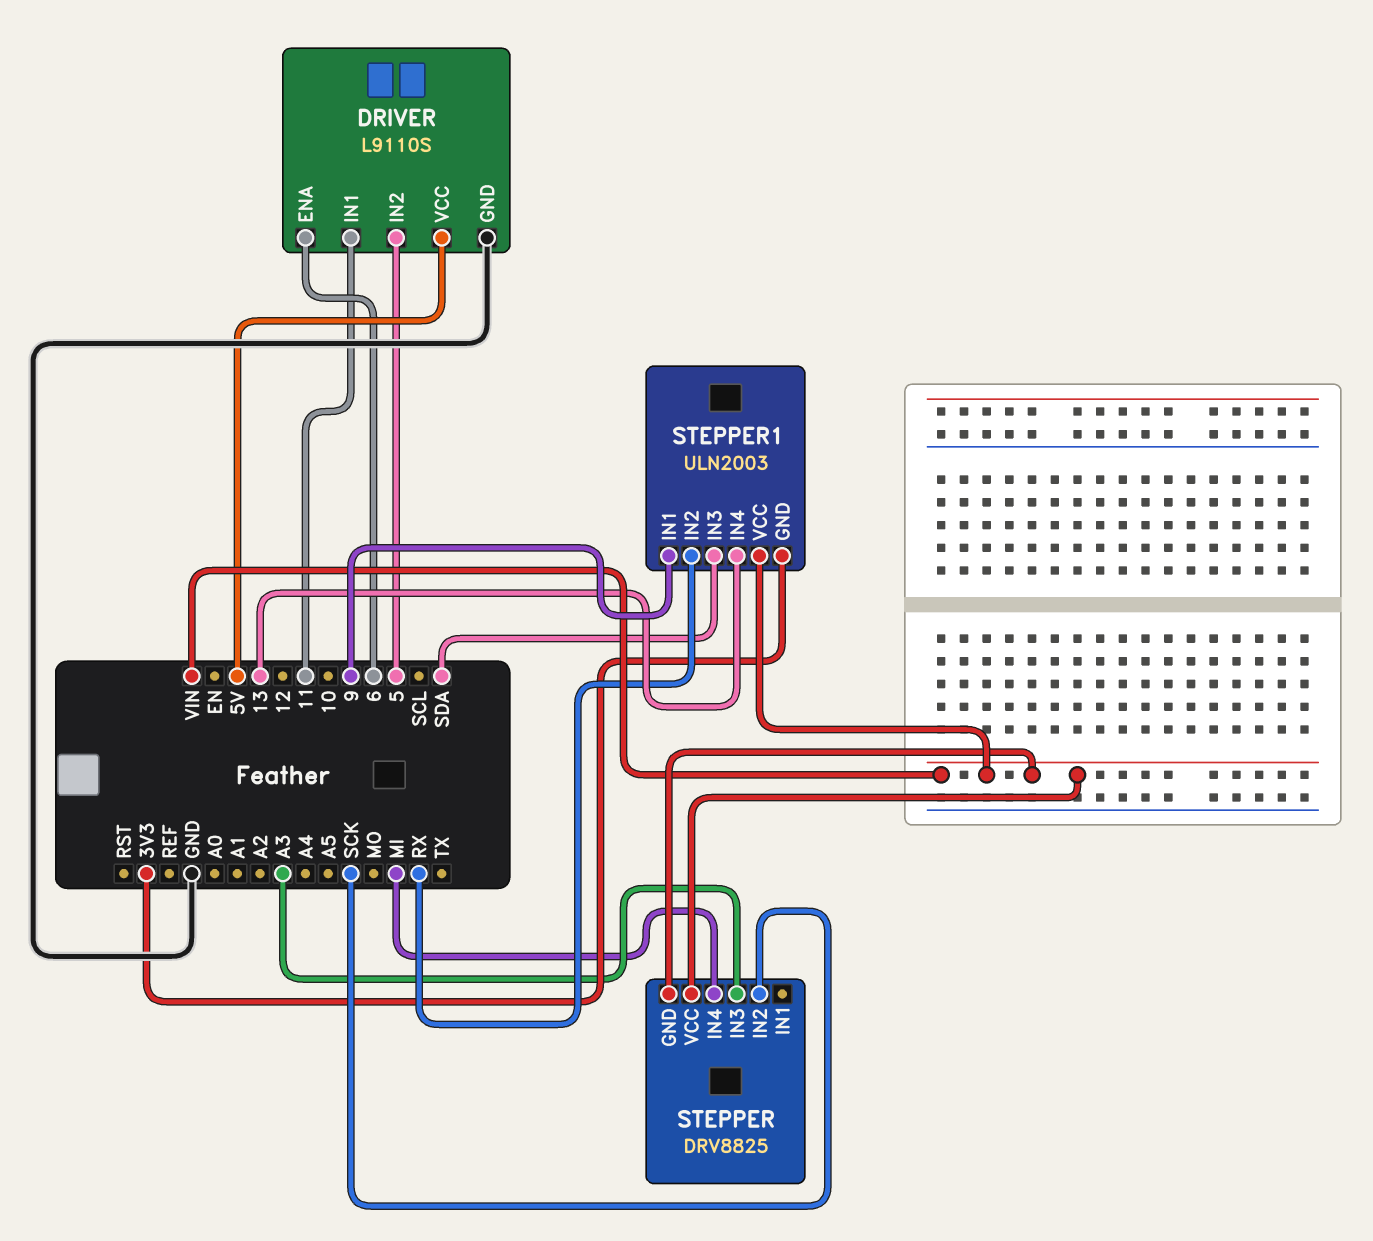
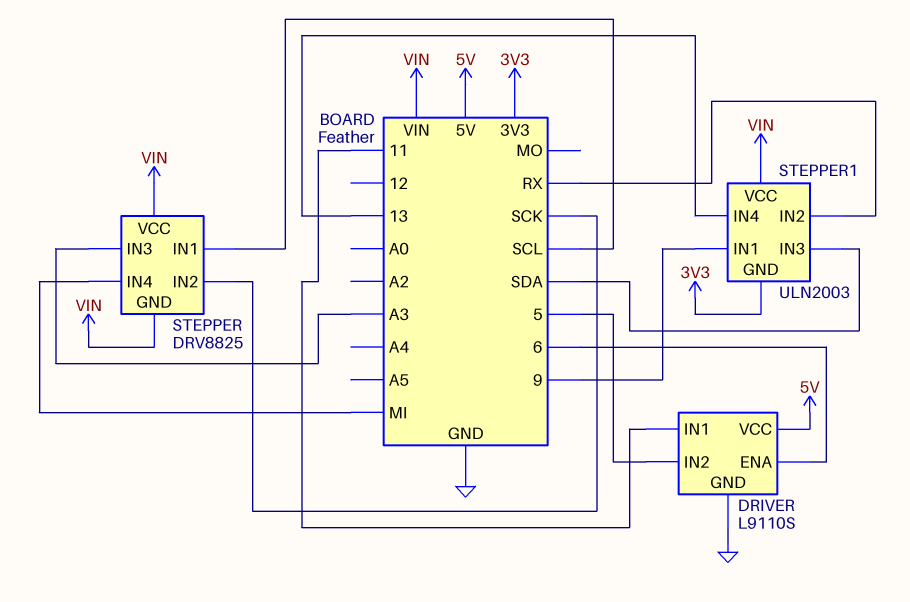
STEPPER pin IN1: none -> SCL

